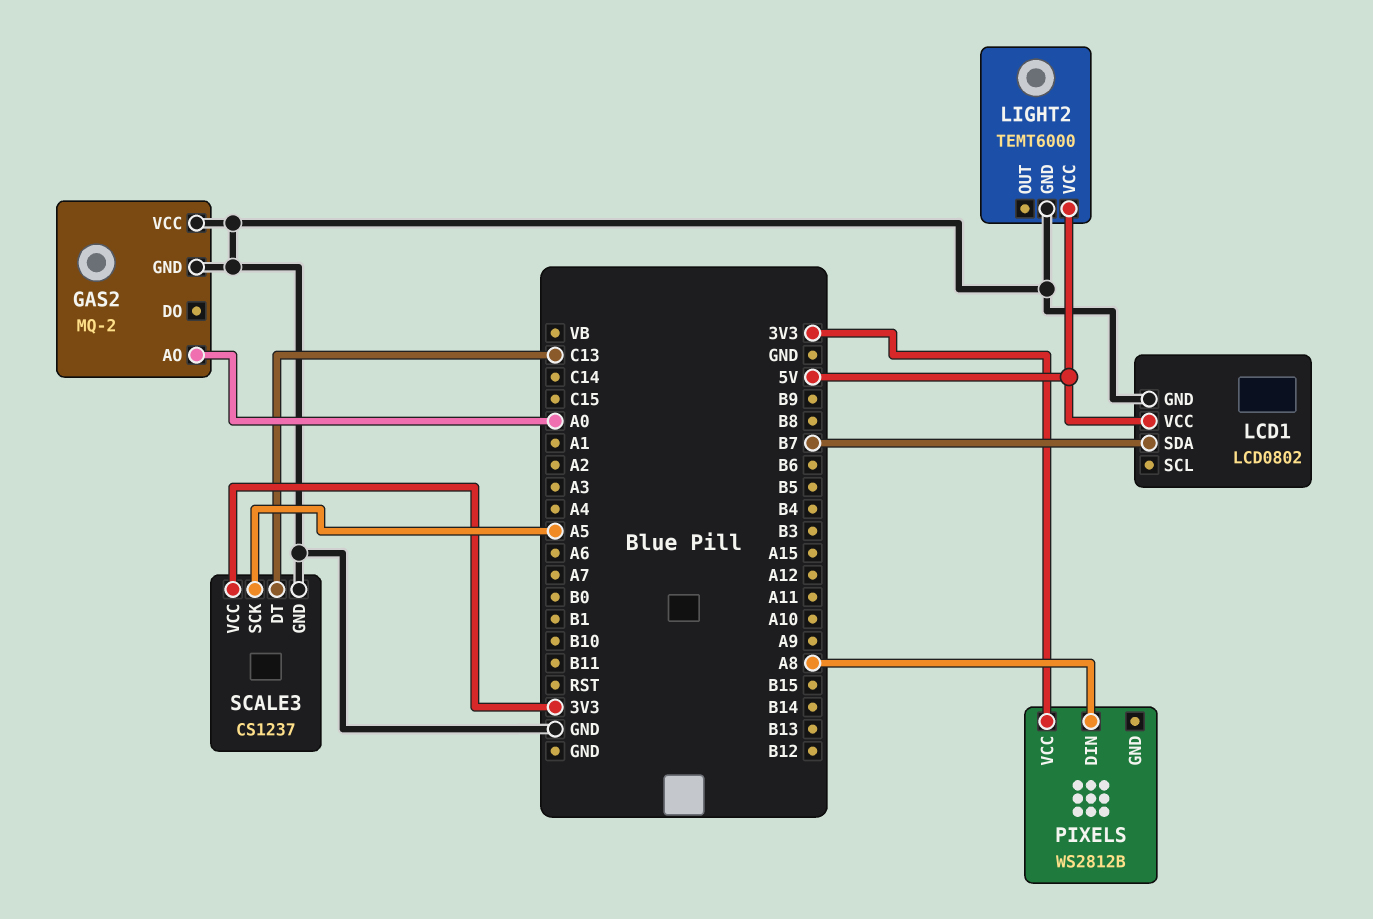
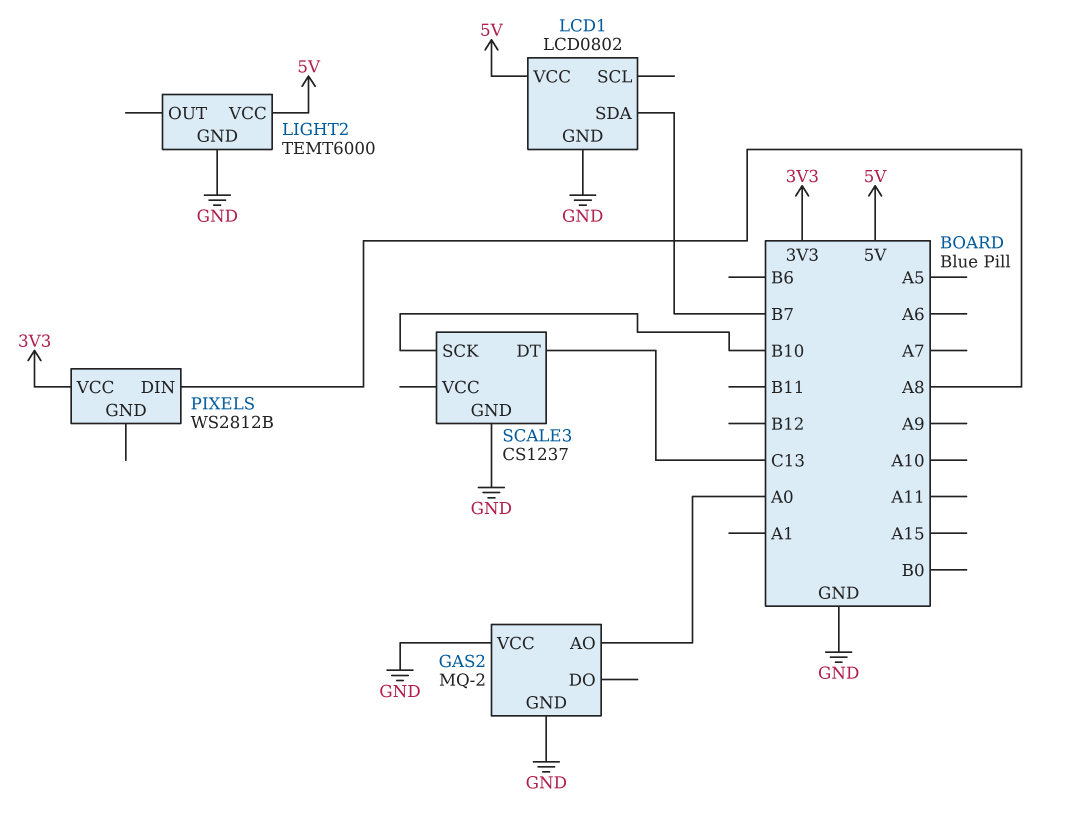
SCALE3 pin SCK: A5 -> B10
SCALE3 pin VCC: 3V3 -> none

